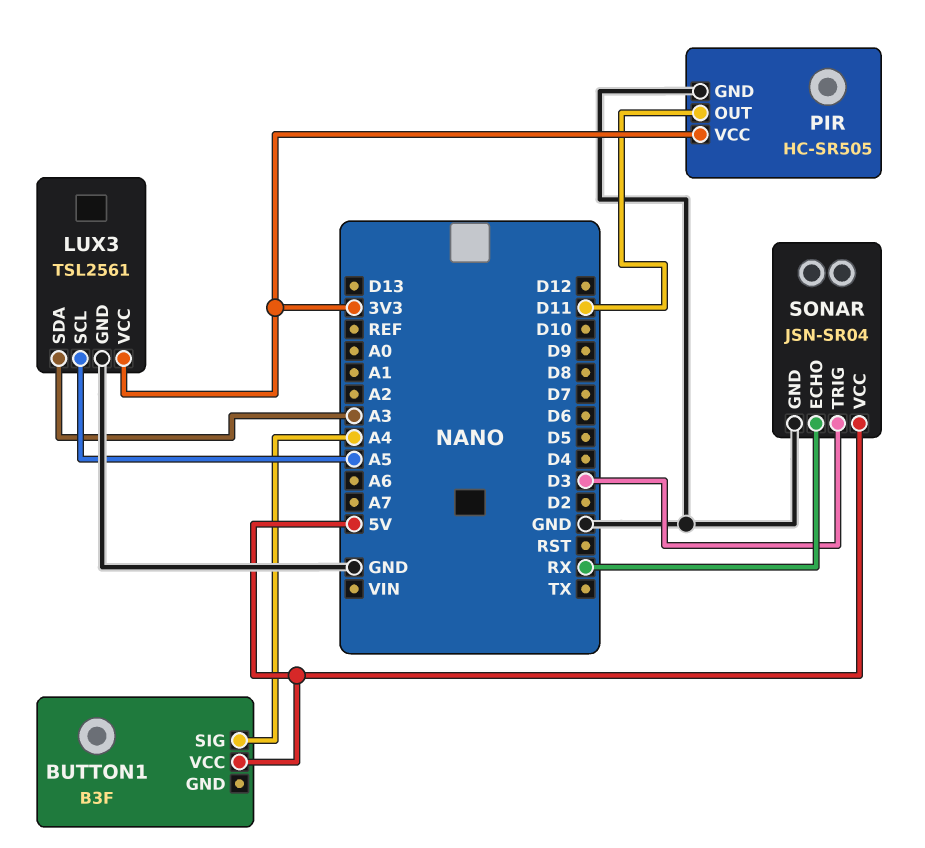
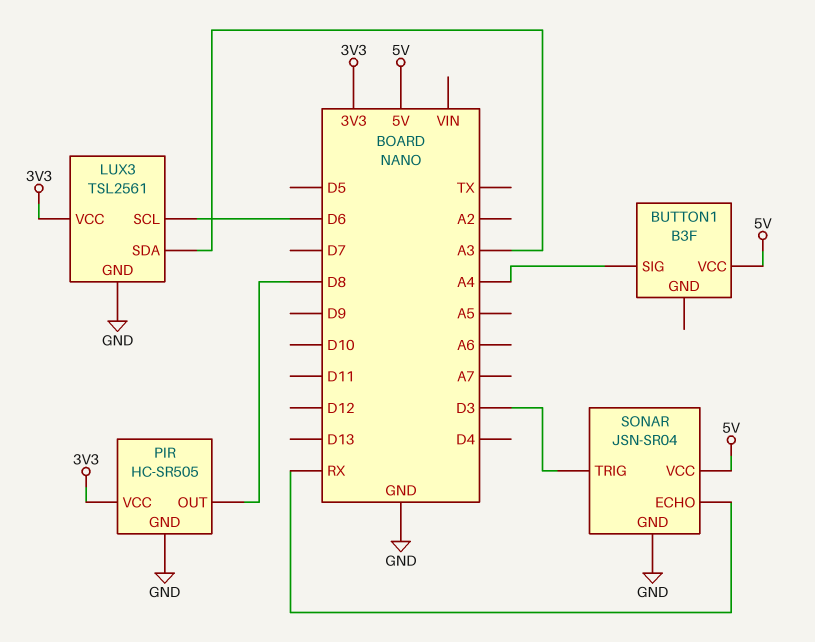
LUX3 pin SCL: A5 -> D6
PIR pin OUT: D11 -> D8

